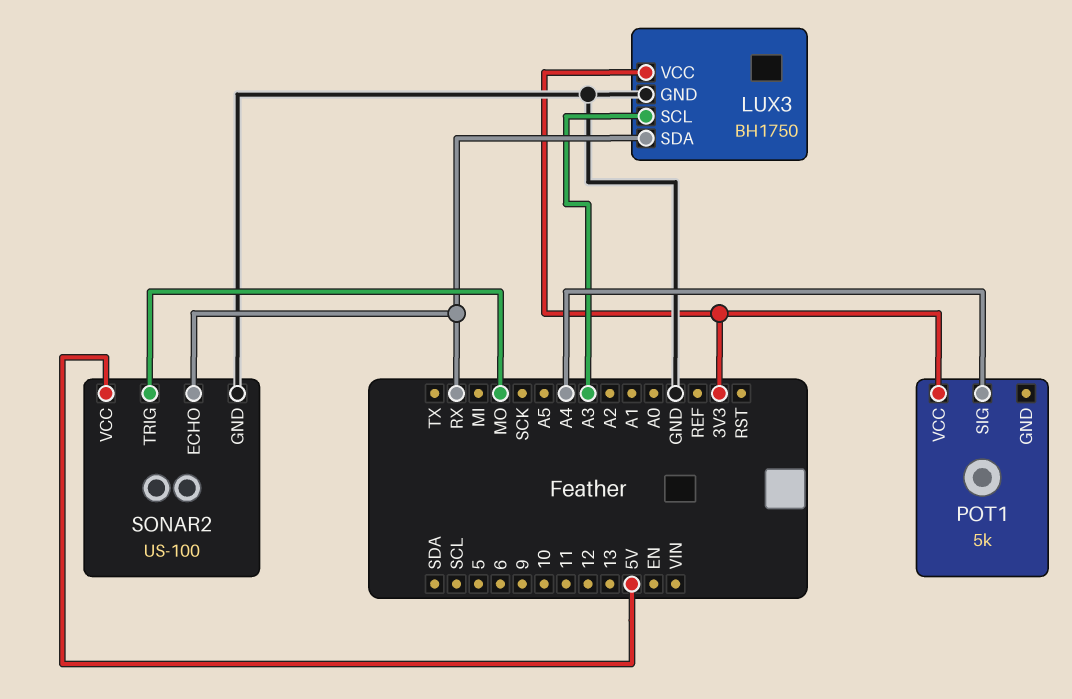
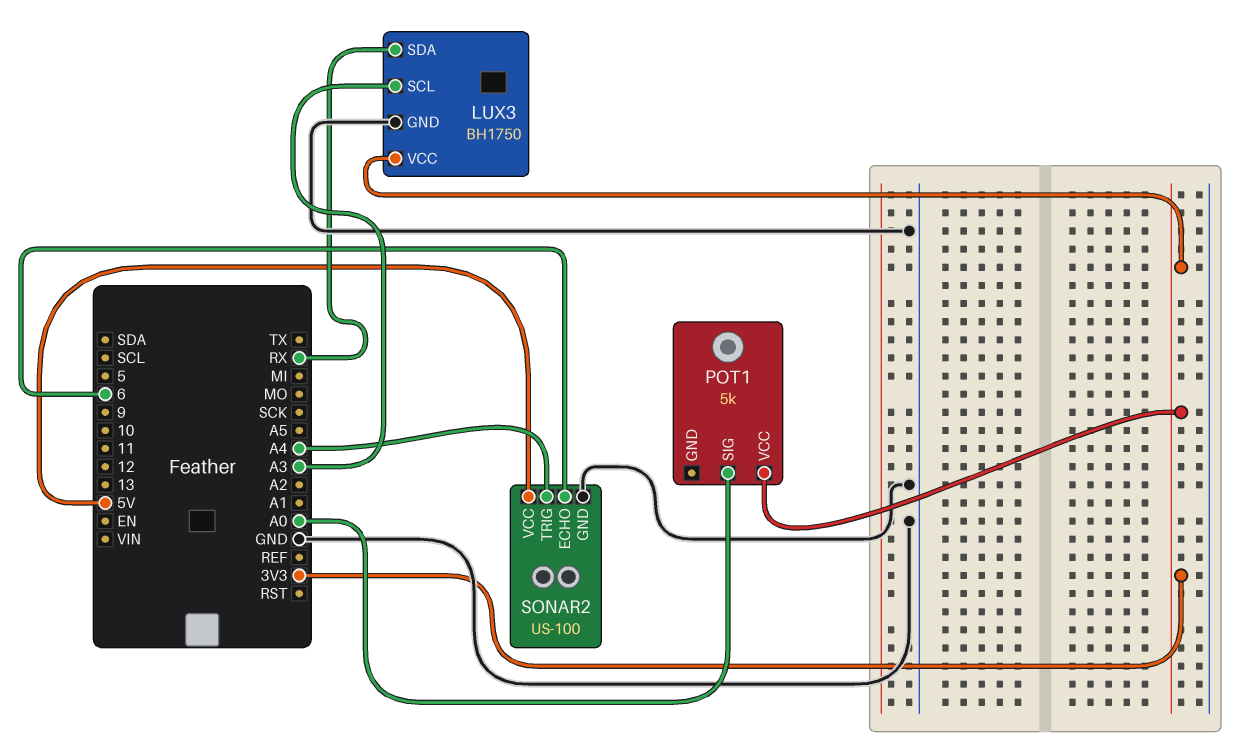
POT1 pin SIG: A4 -> A0
SONAR2 pin ECHO: RX -> 6
SONAR2 pin TRIG: MO -> A4

